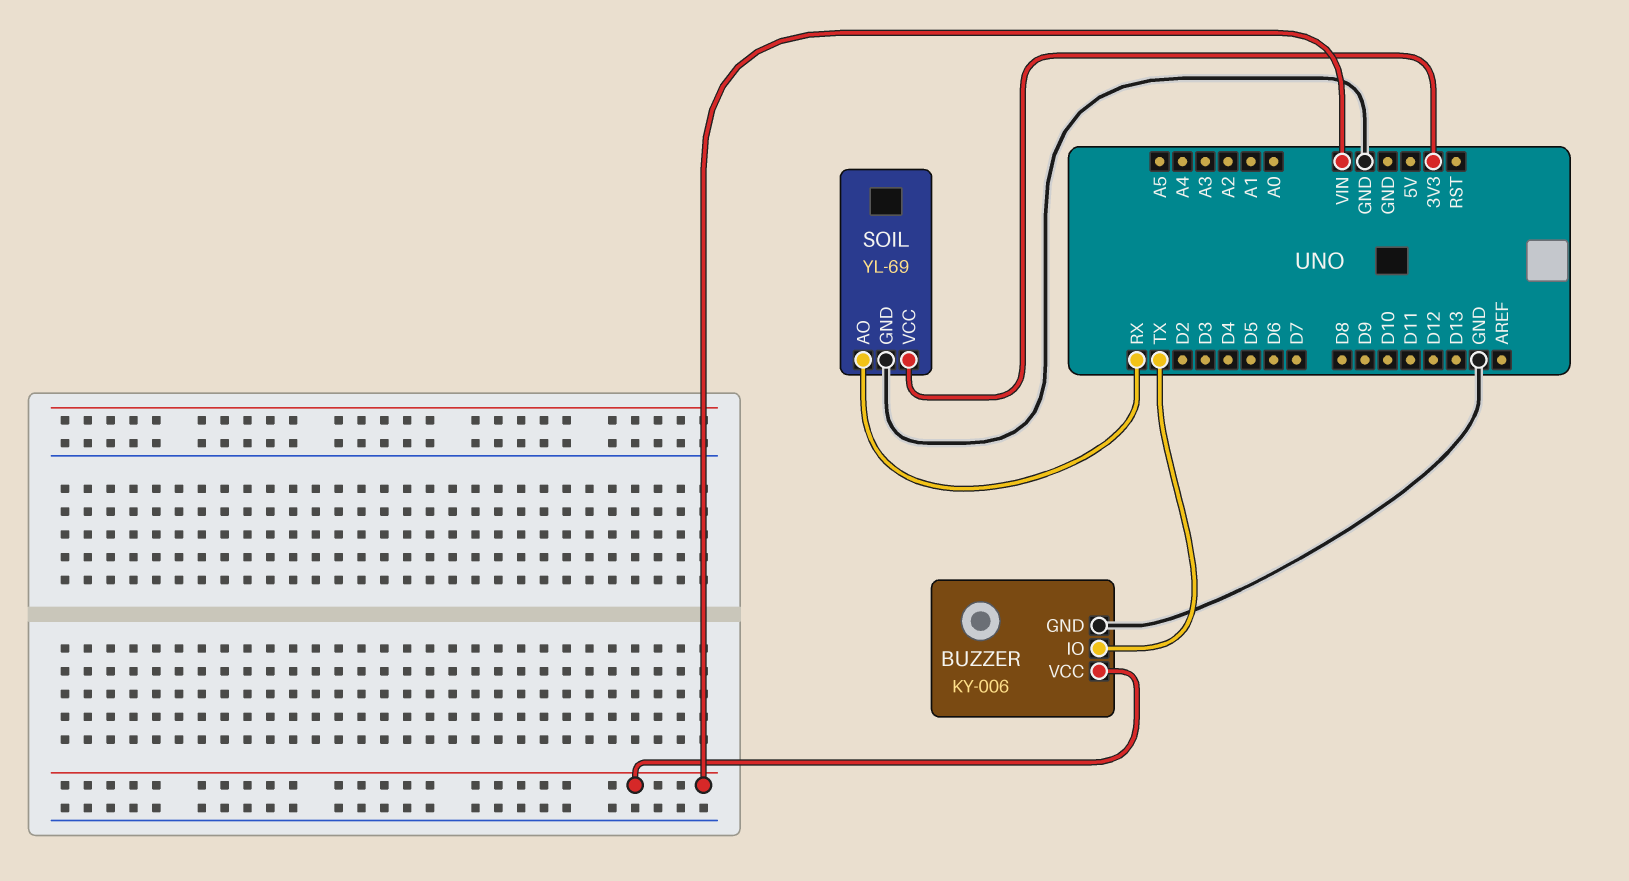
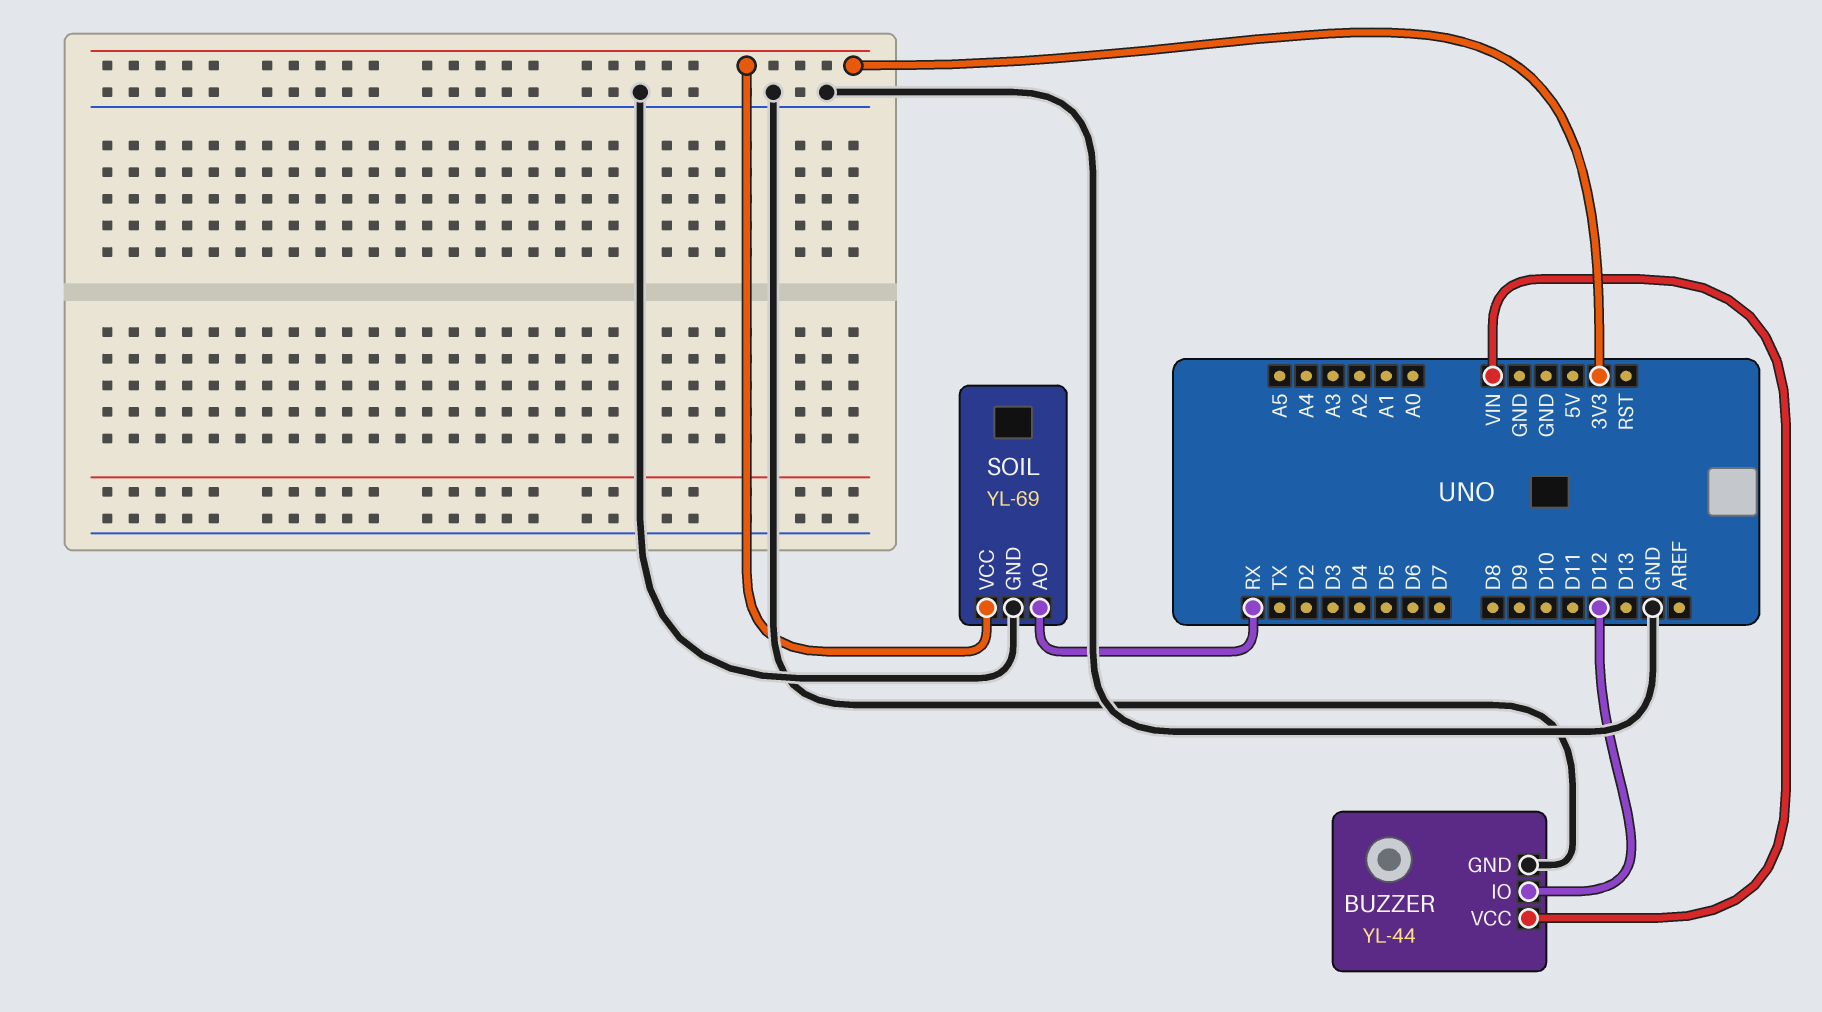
BUZZER: KY-006 -> YL-44
BUZZER pin IO: TX -> D12

